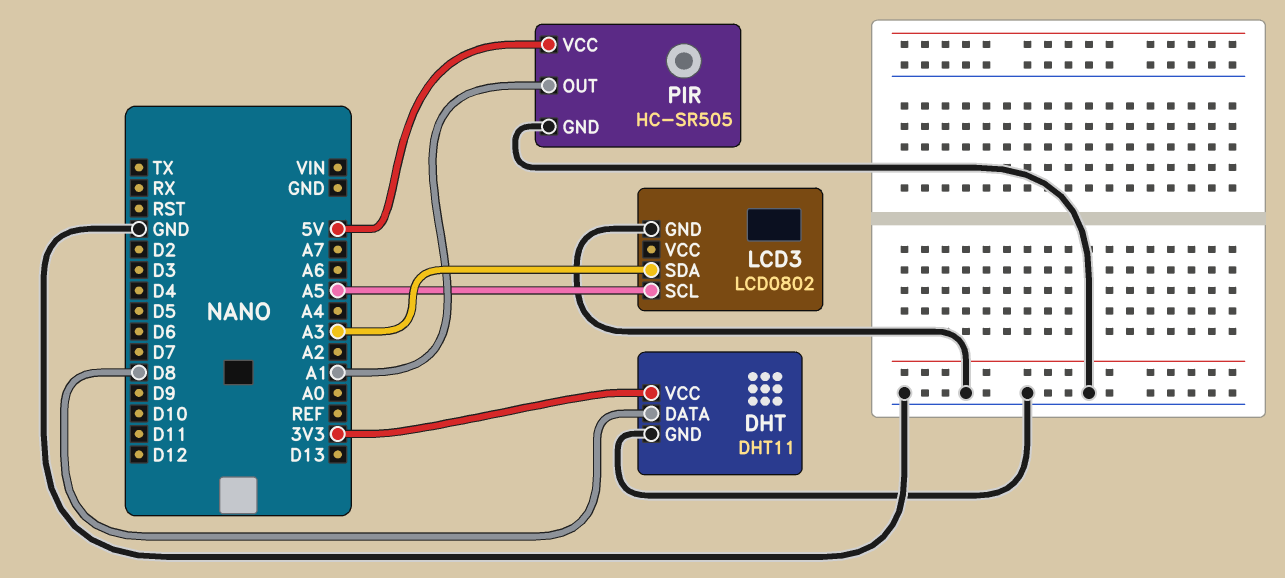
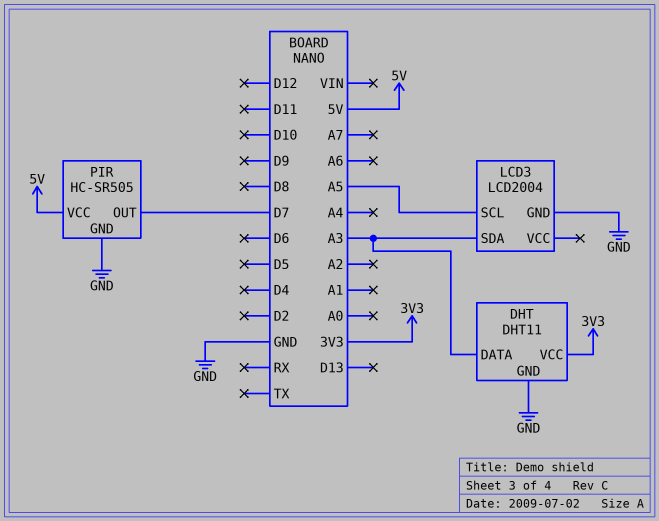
DHT pin DATA: D8 -> A3
LCD3: LCD0802 -> LCD2004
PIR pin OUT: A1 -> D7

